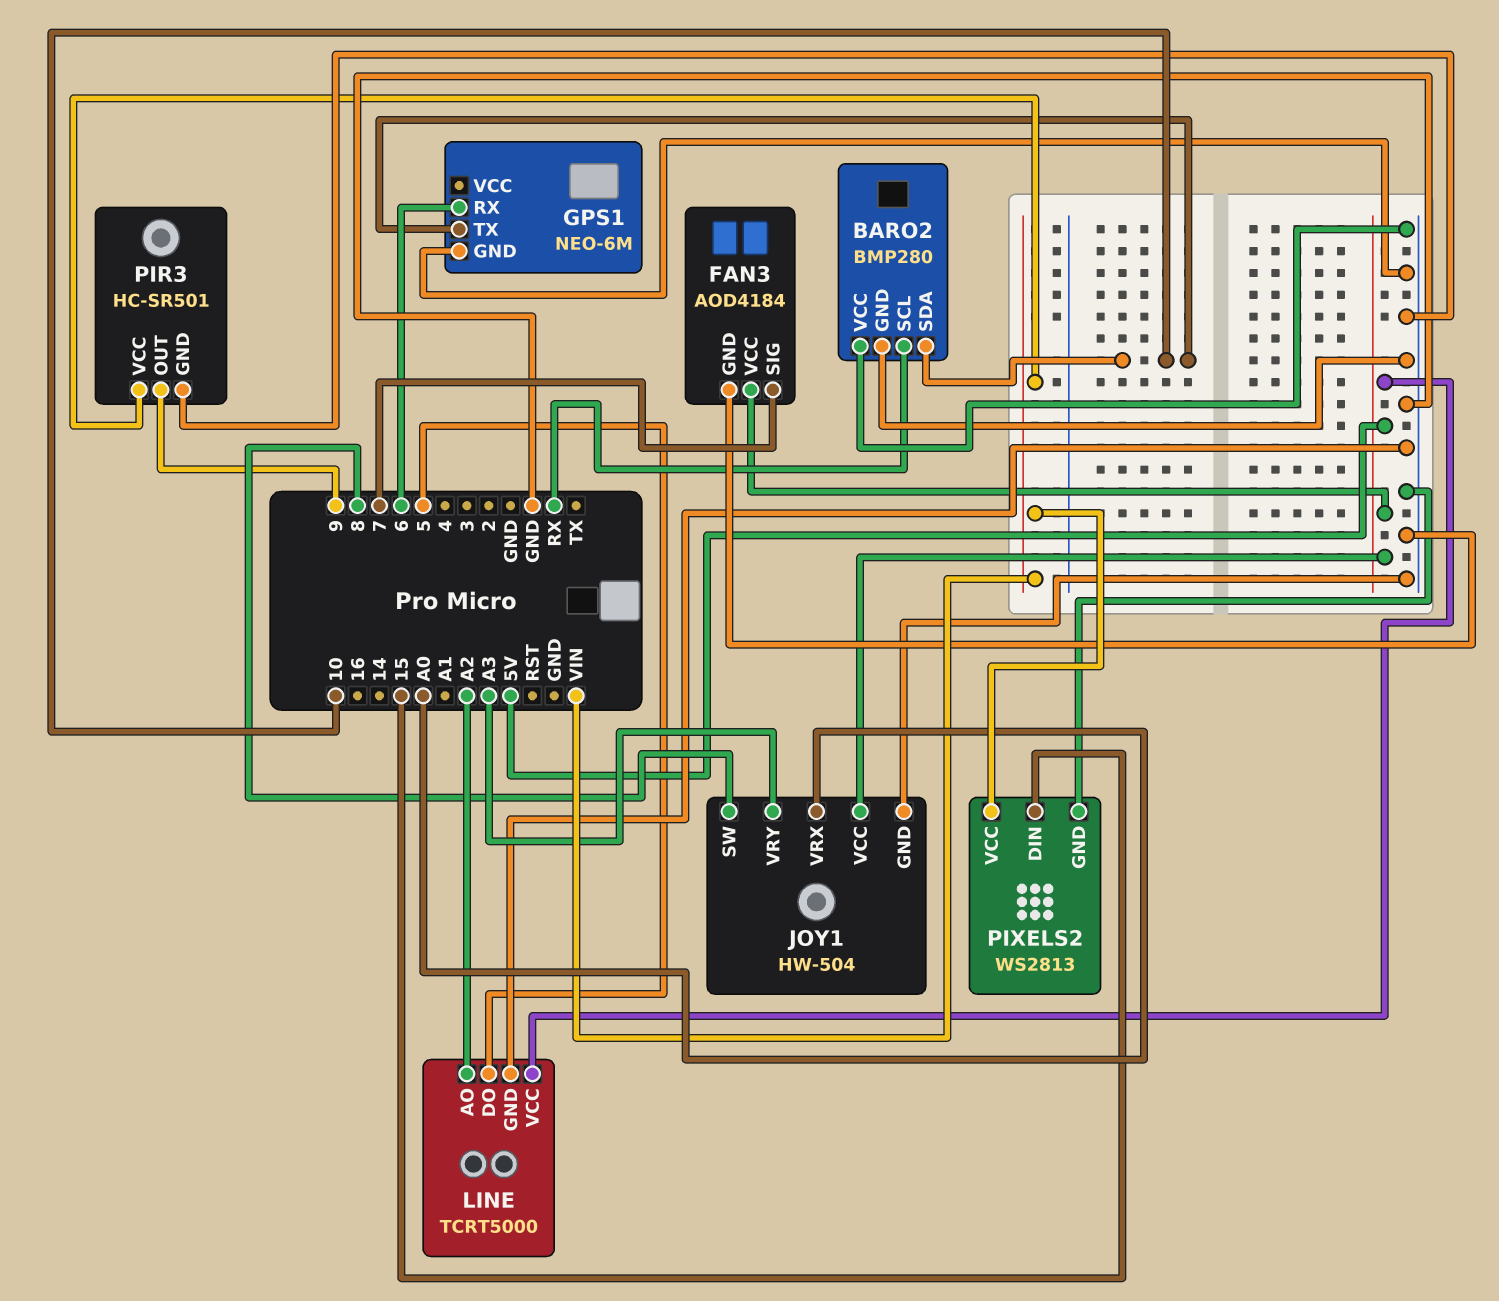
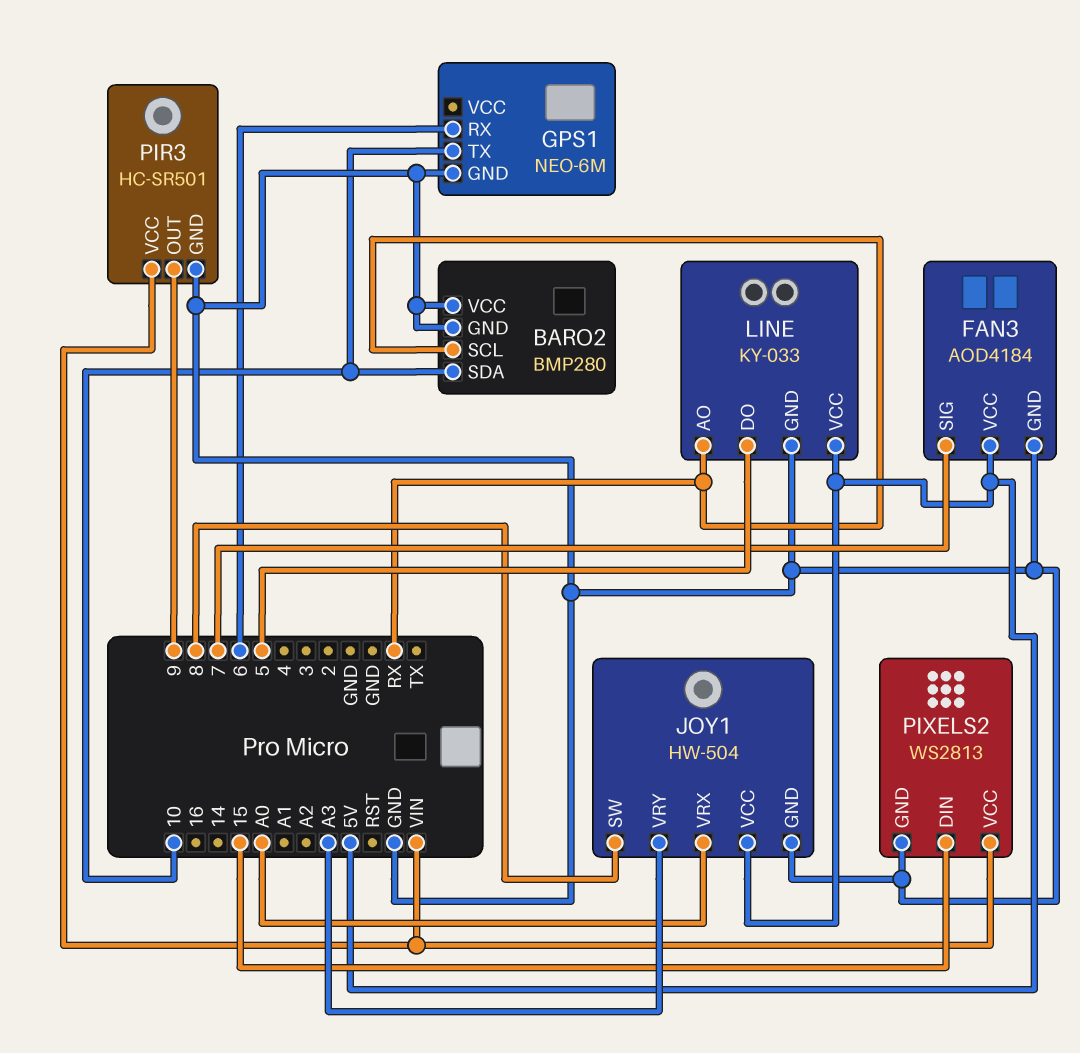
LINE: TCRT5000 -> KY-033
LINE pin AO: A2 -> RX

